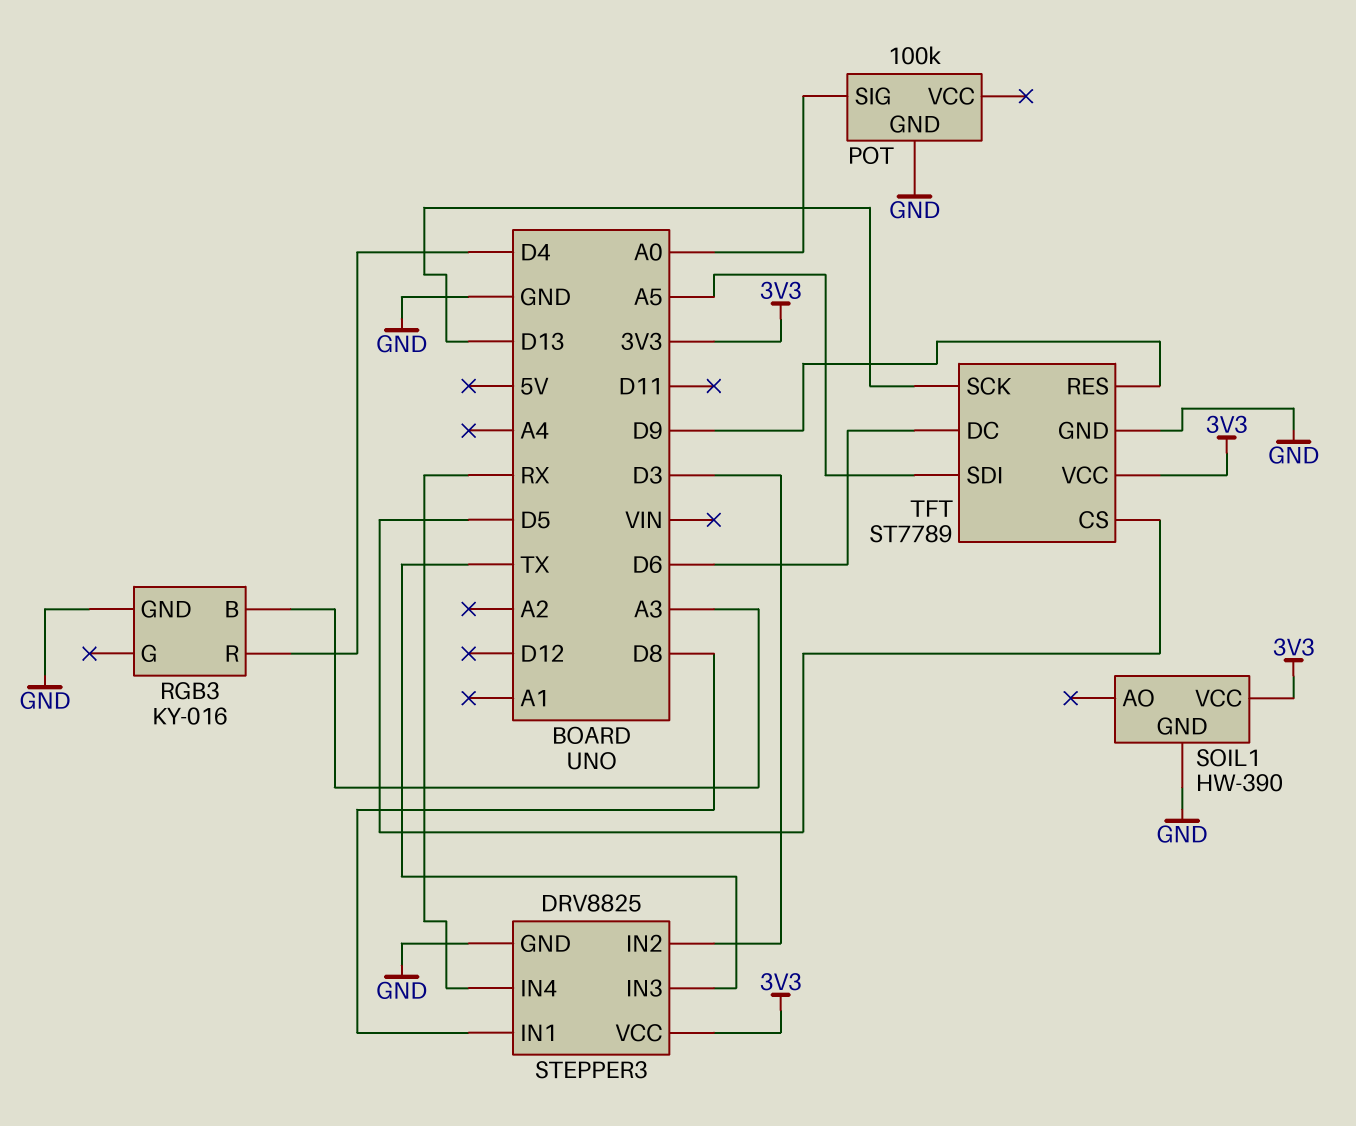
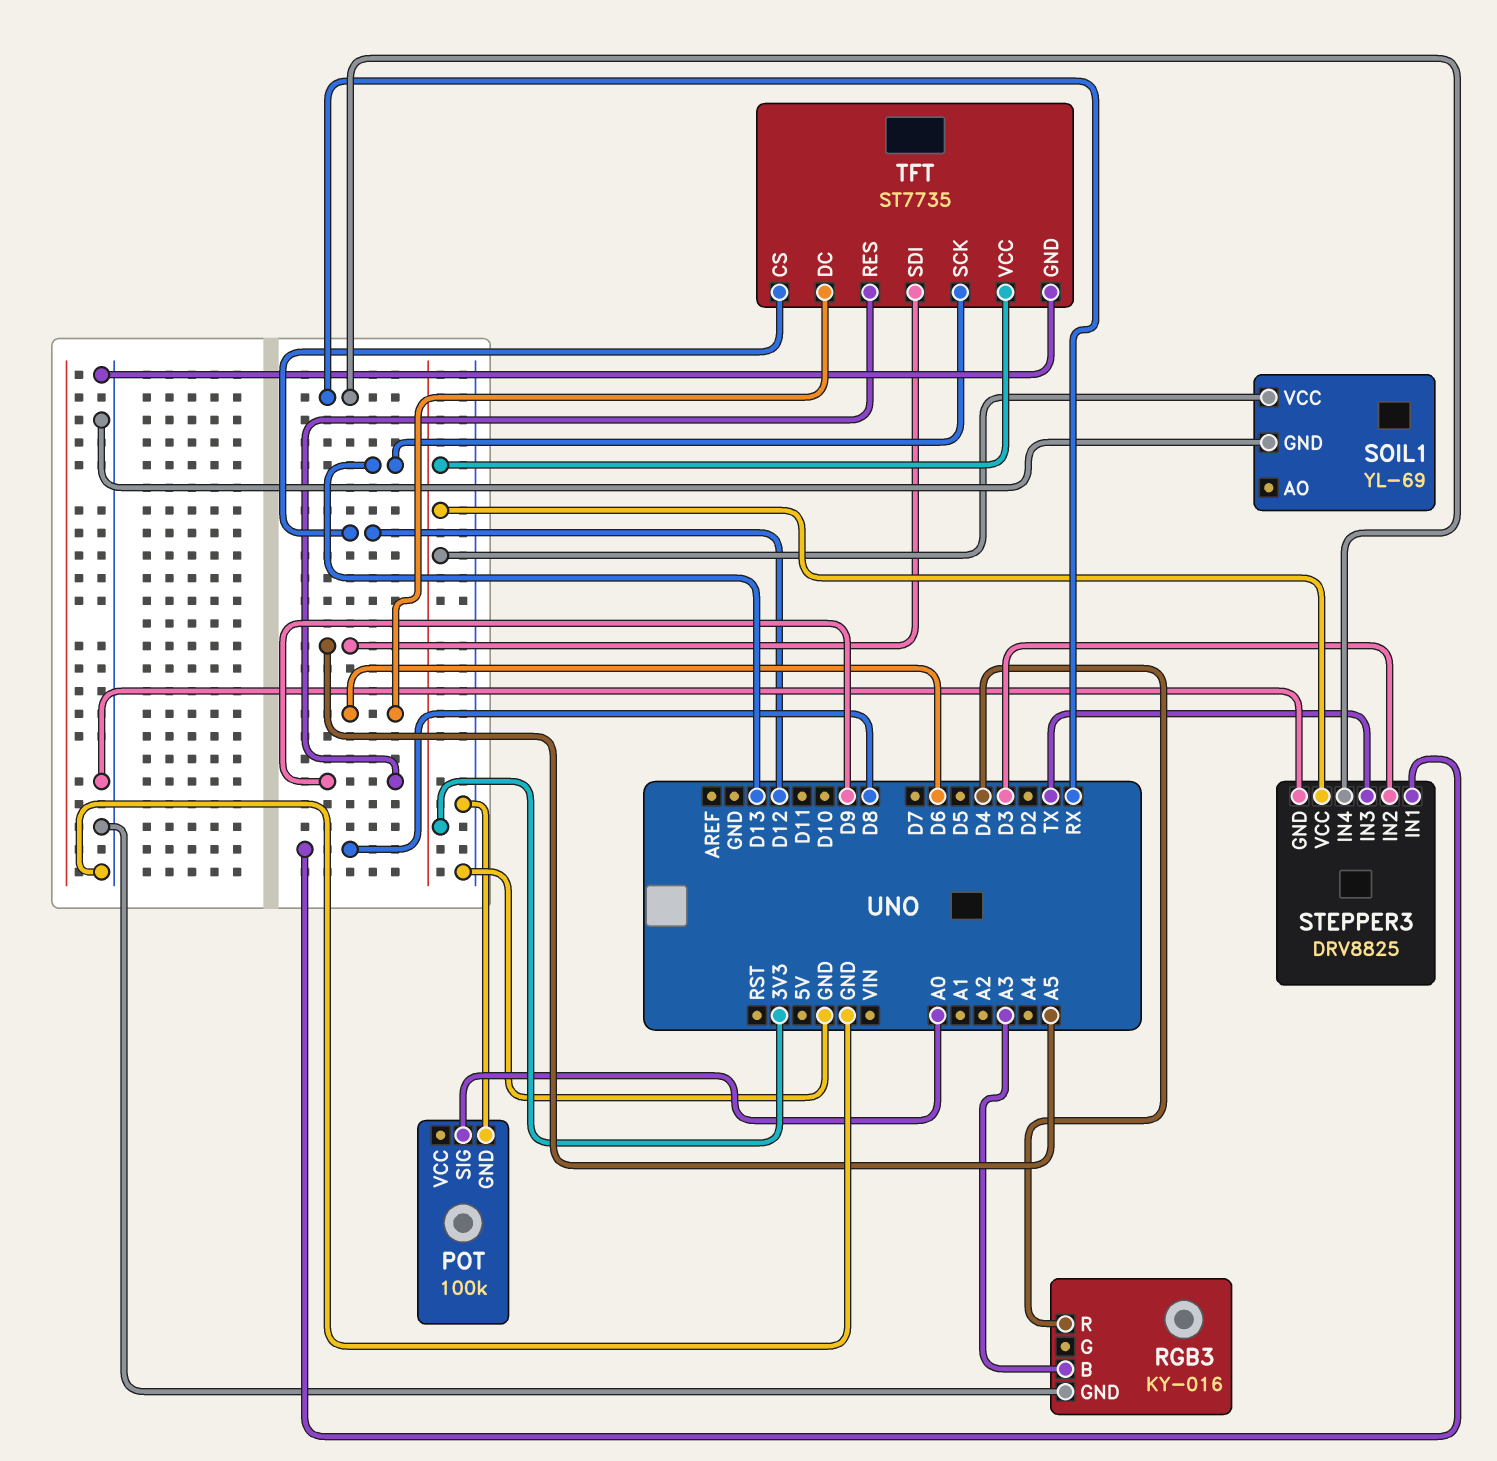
SOIL1: HW-390 -> YL-69
TFT: ST7789 -> ST7735
TFT pin CS: D5 -> D12

